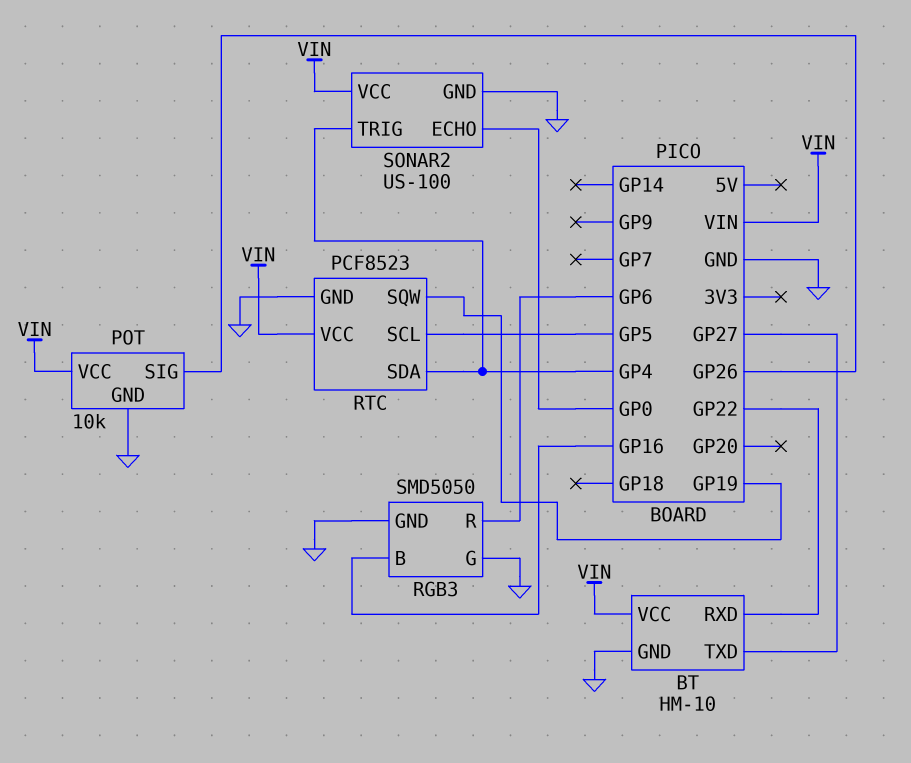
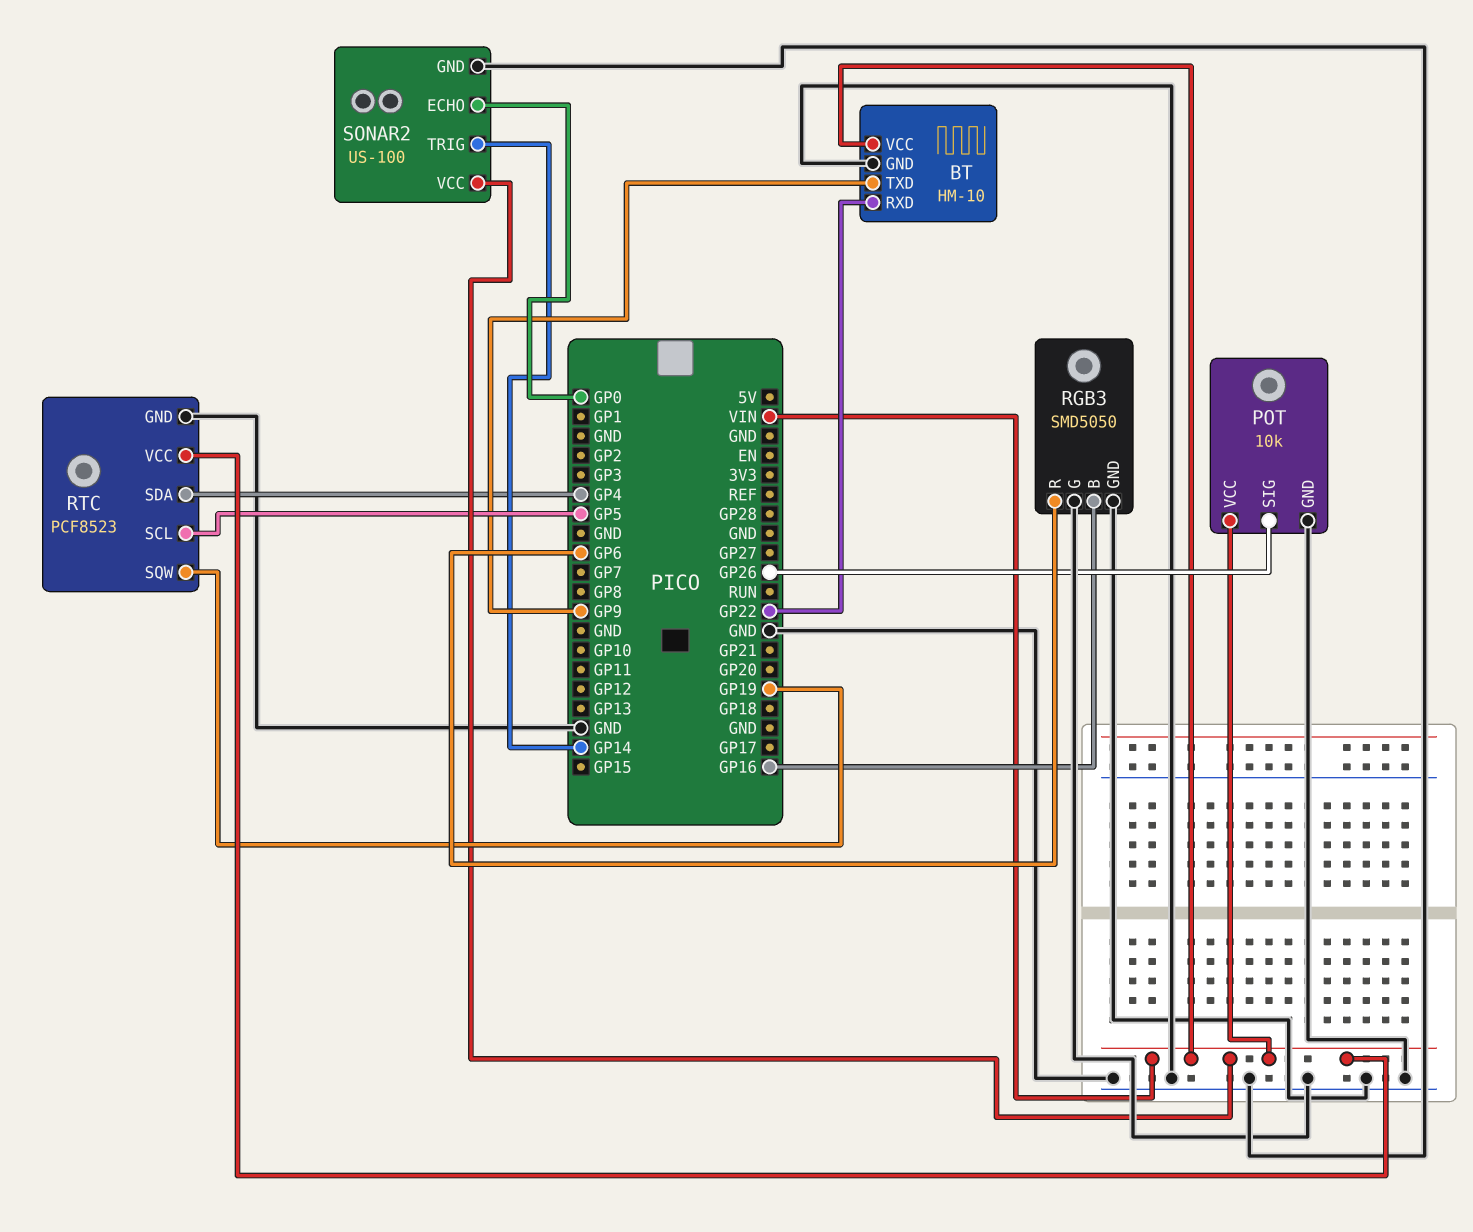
BT pin TXD: GP27 -> GP9
SONAR2 pin TRIG: GP4 -> GP14

